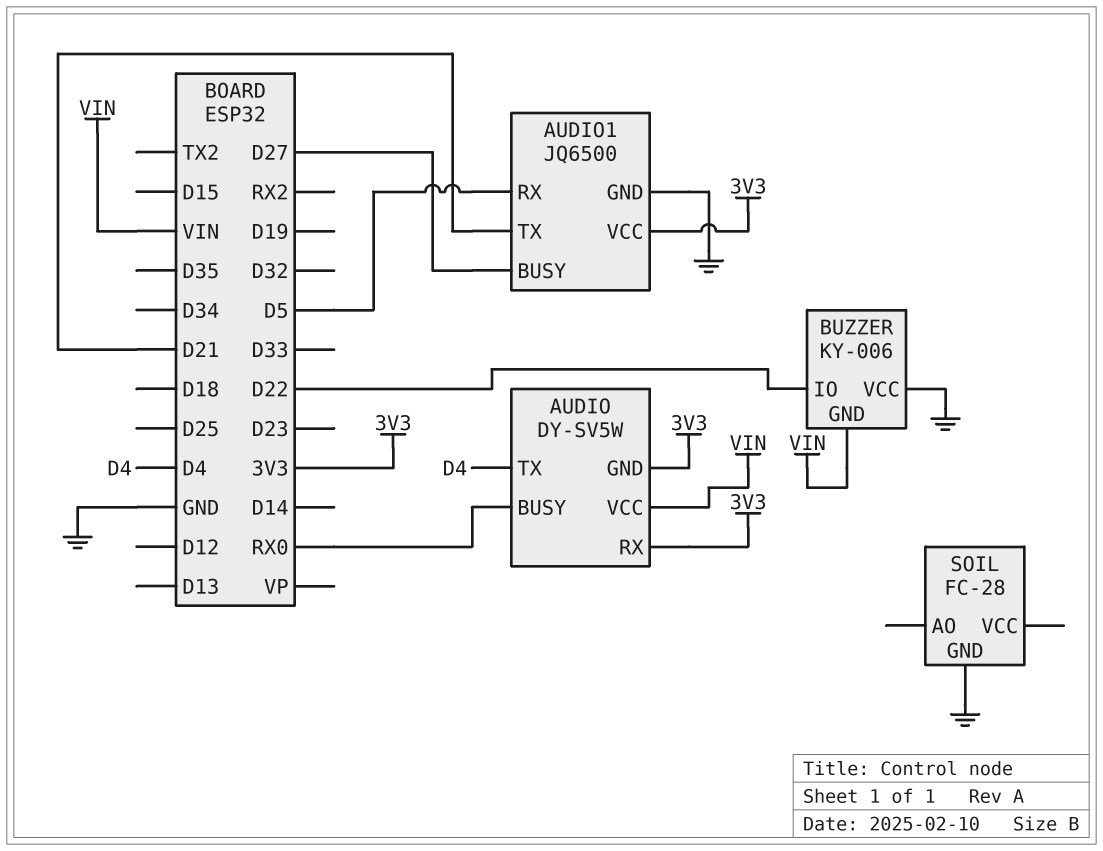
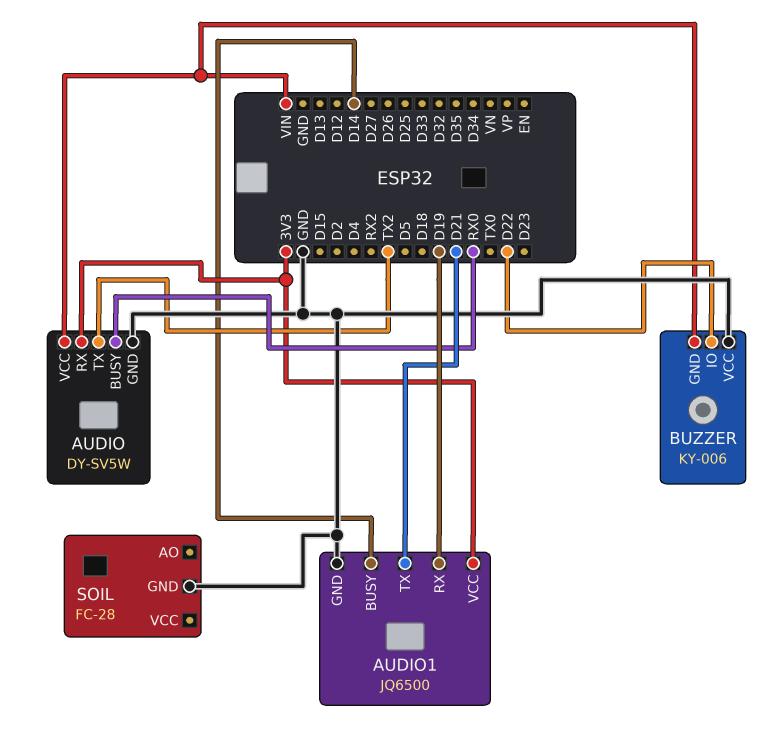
AUDIO pin GND: 3V3 -> GND
AUDIO pin TX: D4 -> TX2
AUDIO1 pin BUSY: D27 -> D14
AUDIO1 pin RX: D5 -> D19

